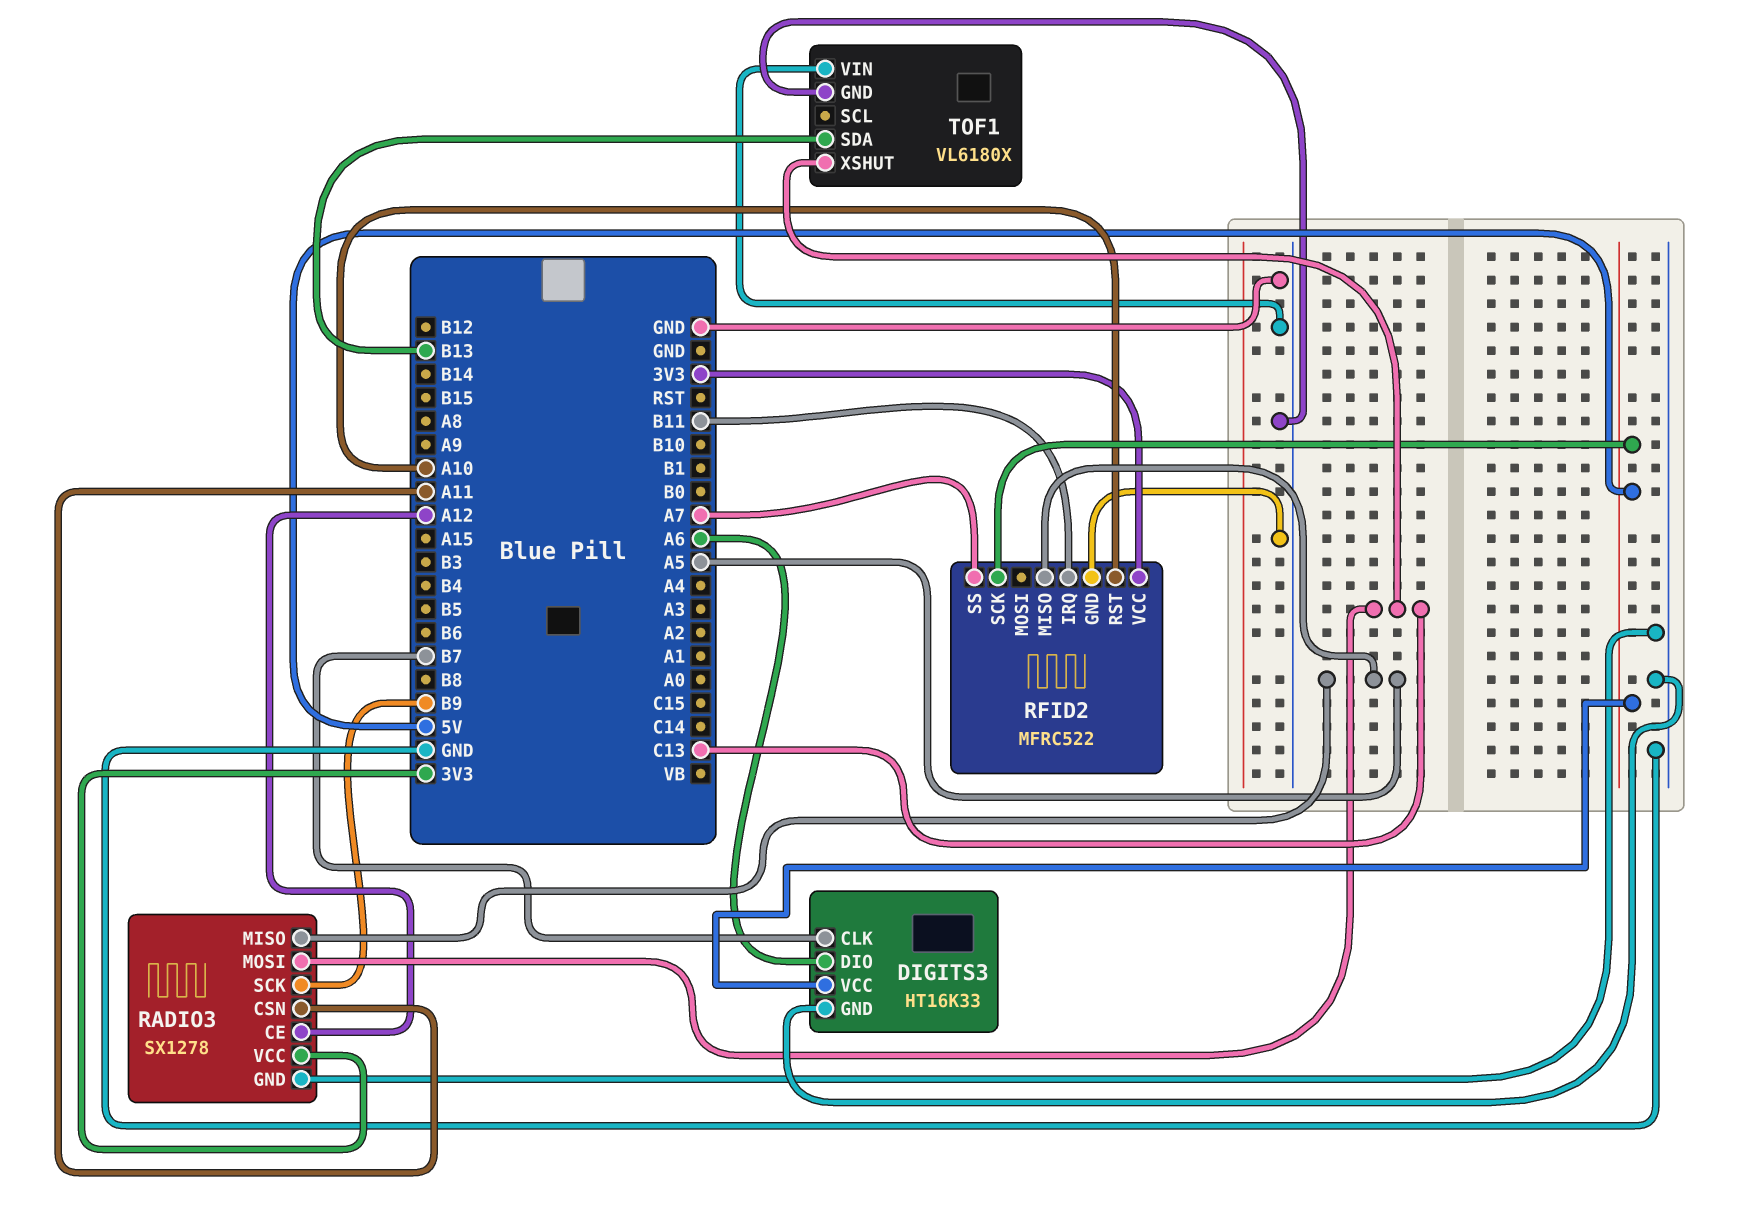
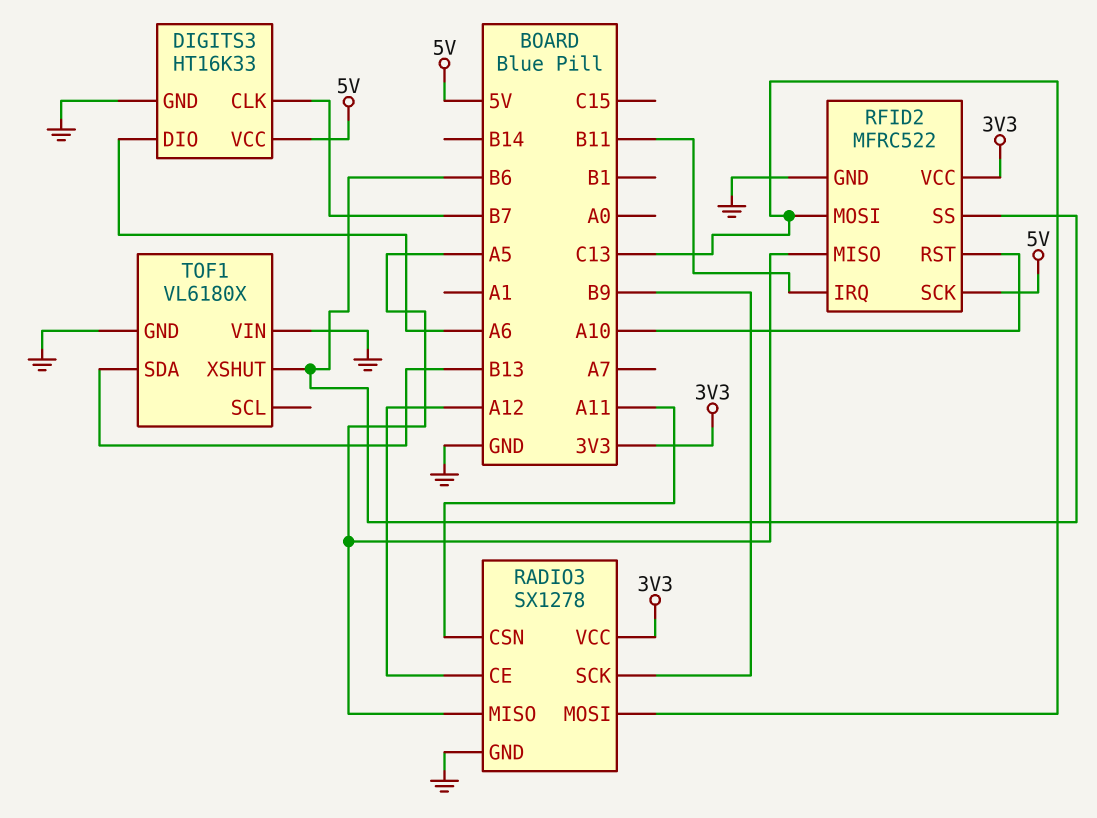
RFID2 pin MOSI: none -> C13
RFID2 pin SS: A7 -> B6
TOF1 pin XSHUT: C13 -> B6

